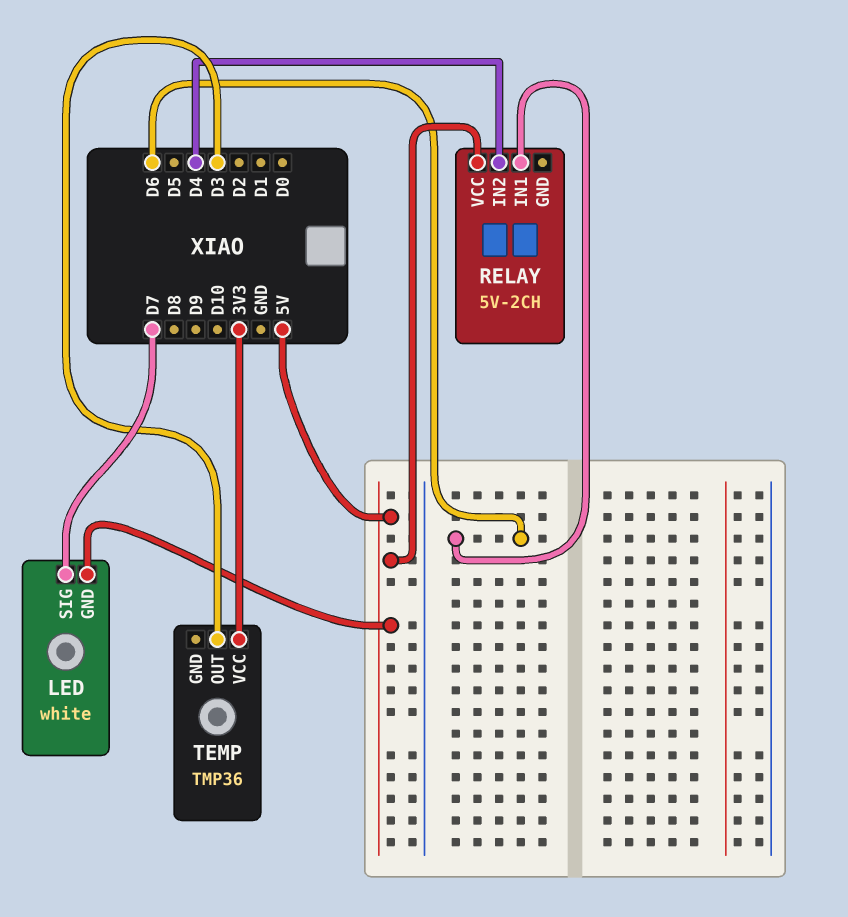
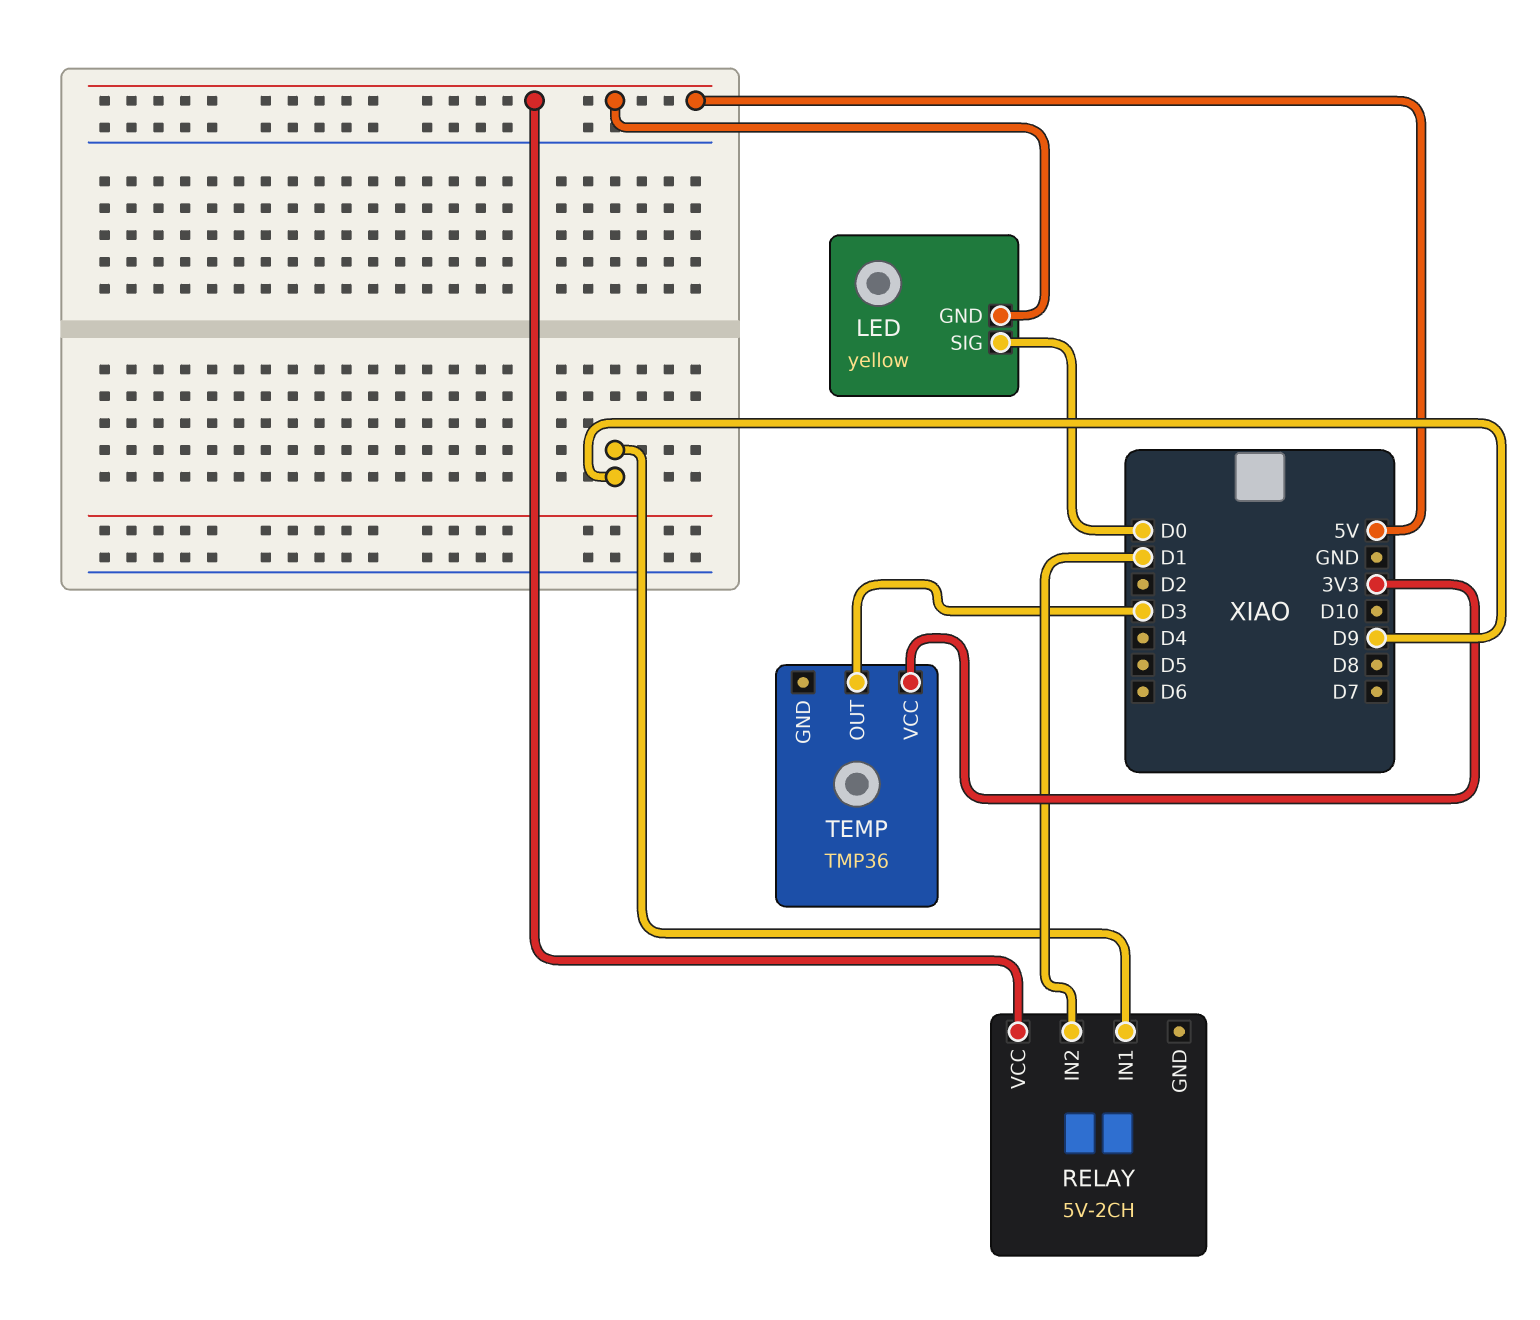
LED: white -> yellow
LED pin SIG: D7 -> D0
RELAY pin IN1: D6 -> D9
RELAY pin IN2: D4 -> D1

